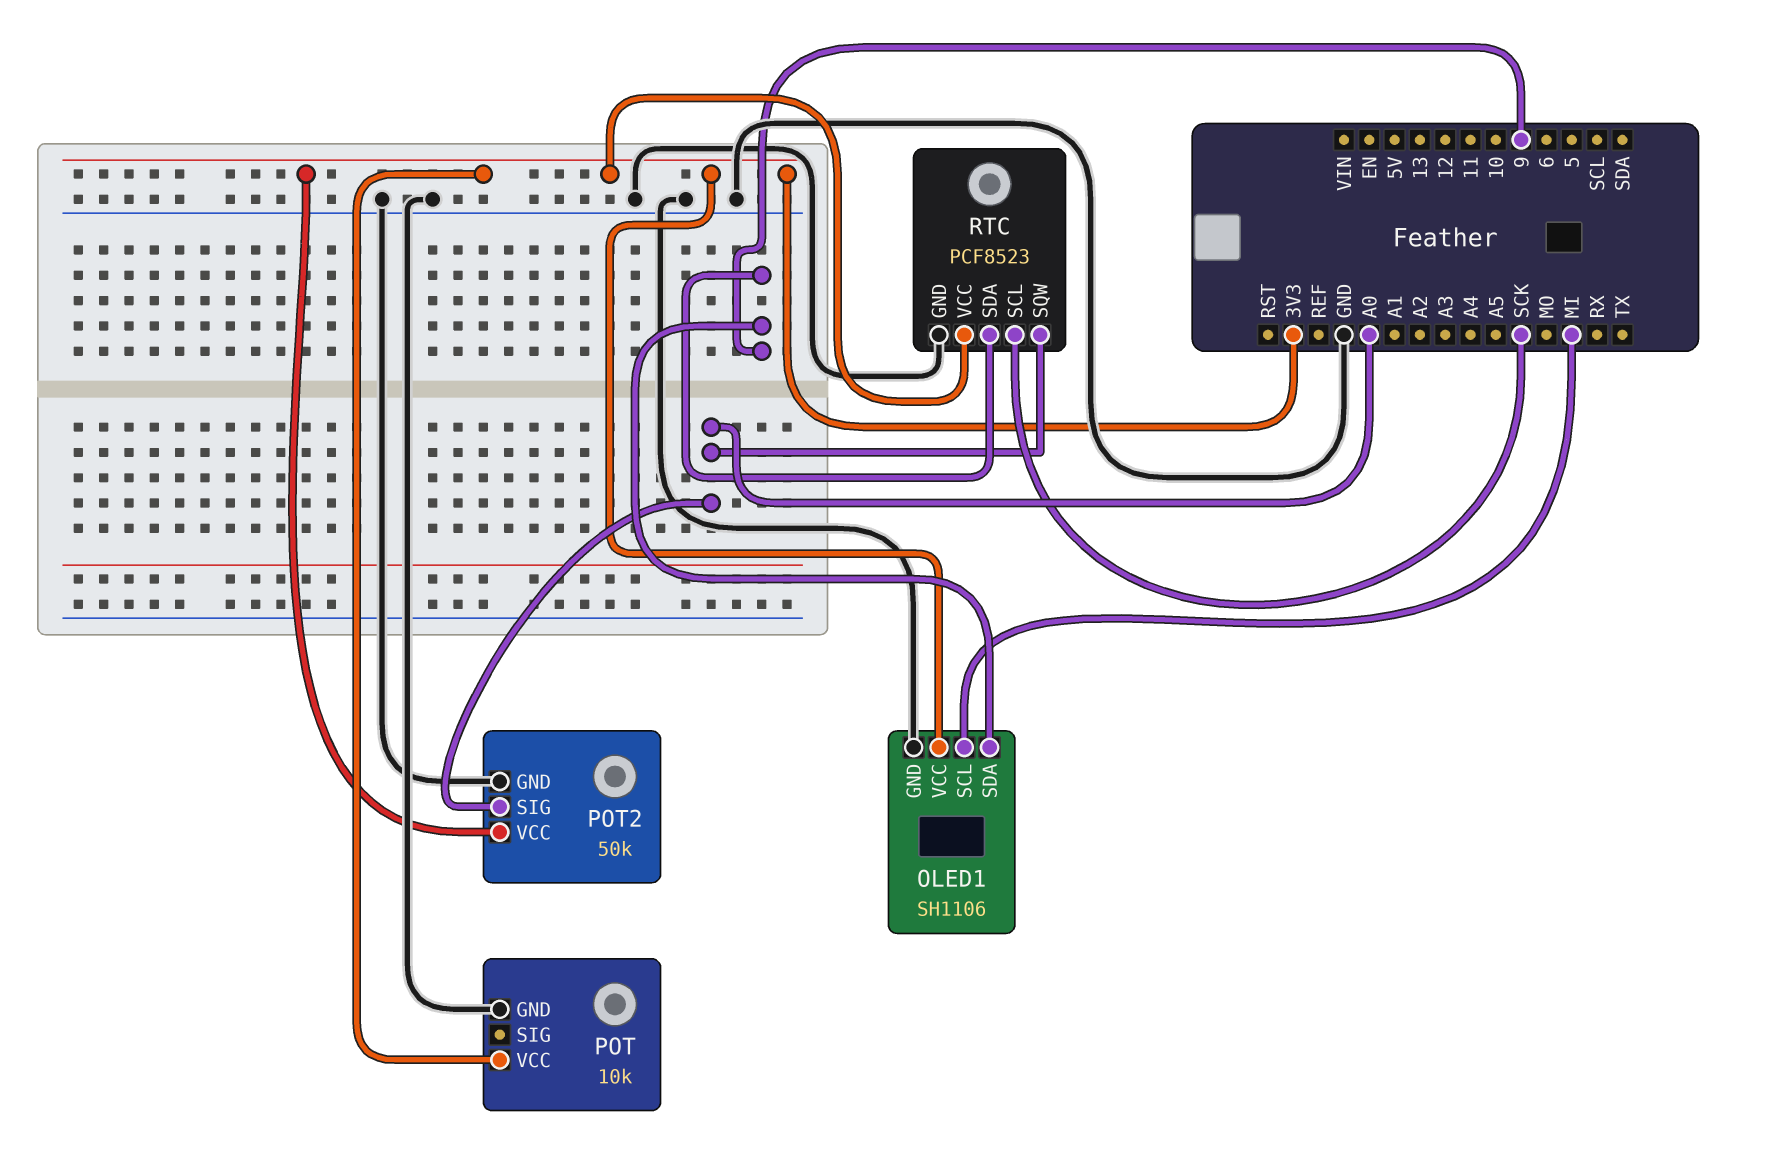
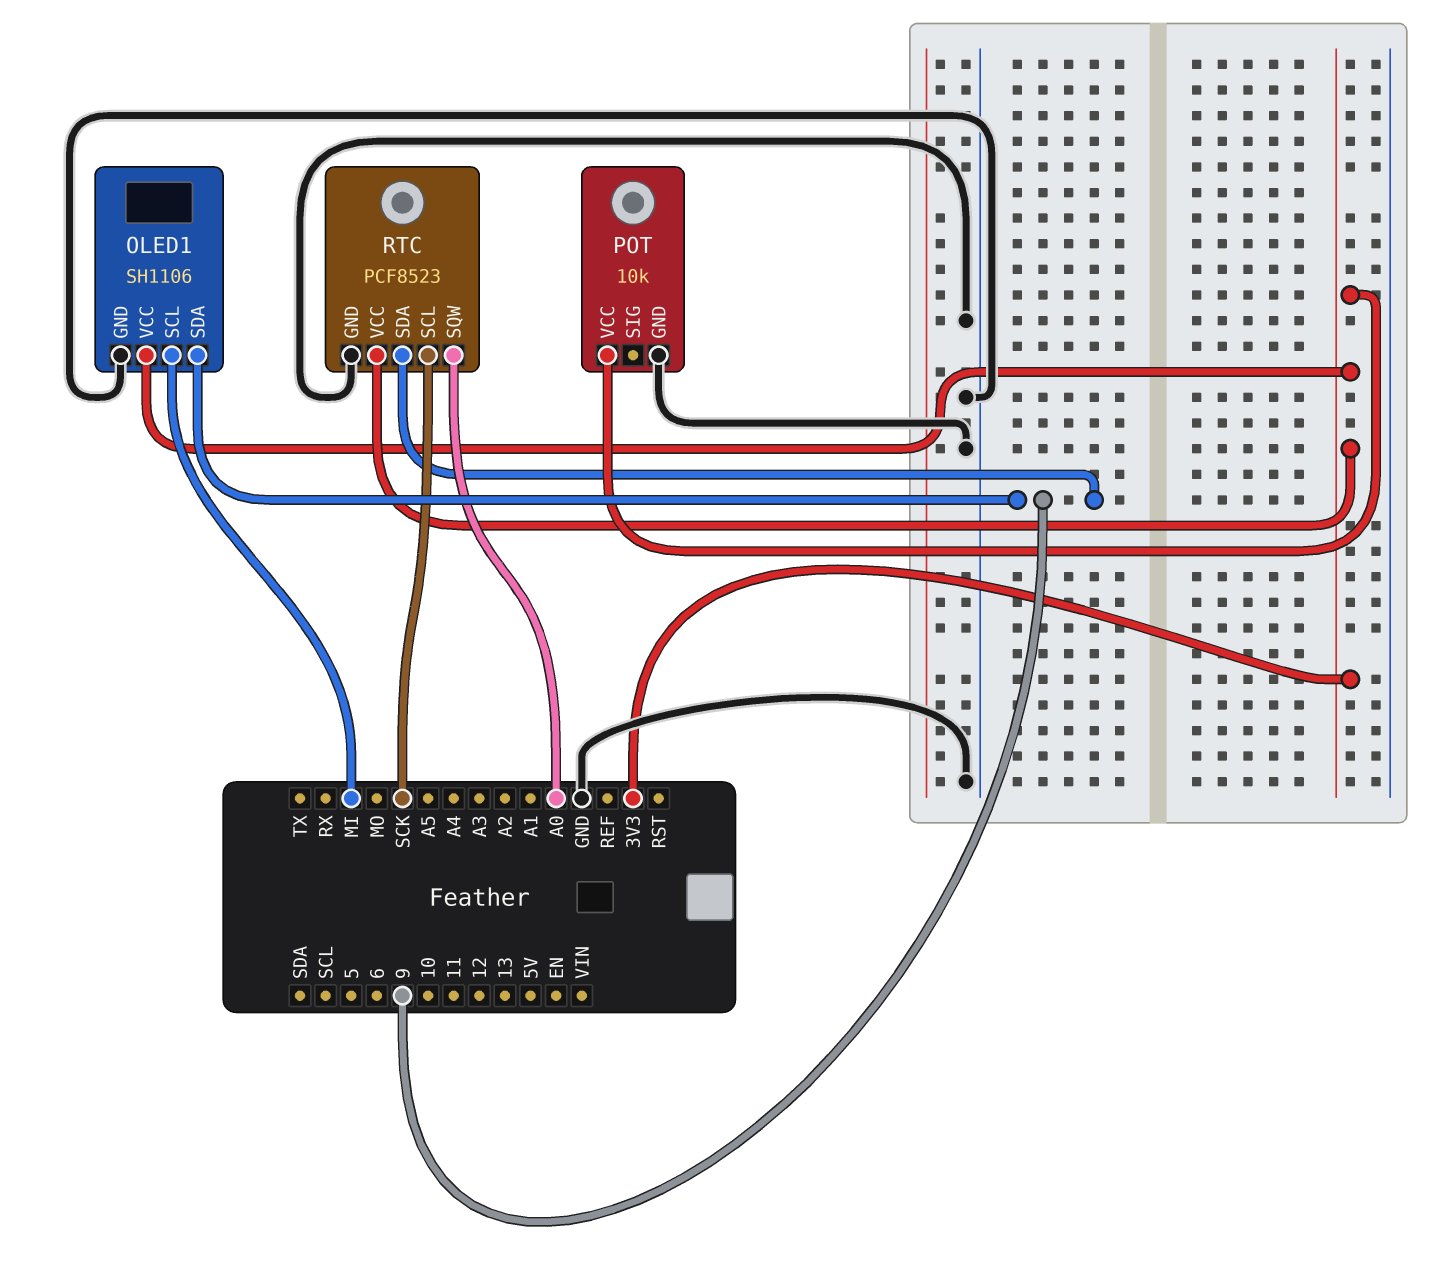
POT2: 50k -> none
POT2 pin GND: GND -> none
POT2 pin SIG: A0 -> none
POT2 pin VCC: 3V3 -> none

